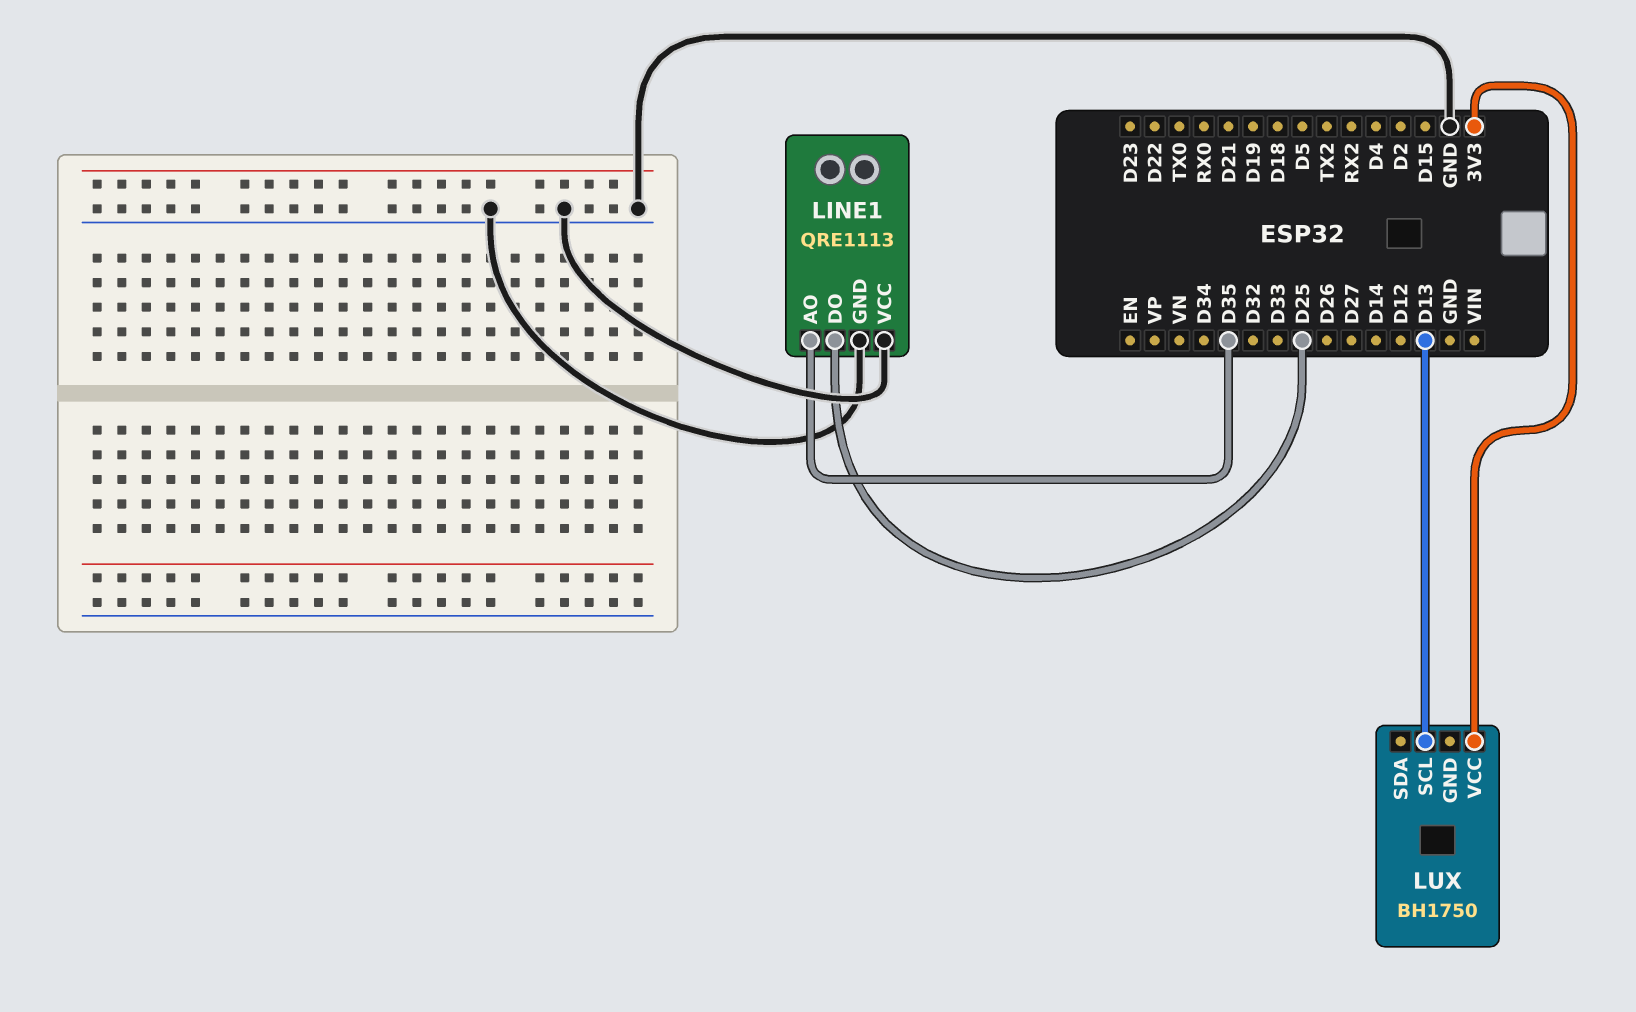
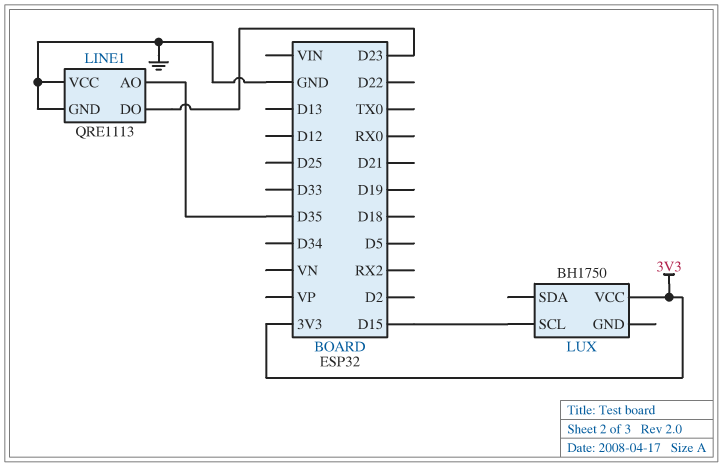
LINE1 pin DO: D25 -> D23
LUX pin SCL: D13 -> D15

